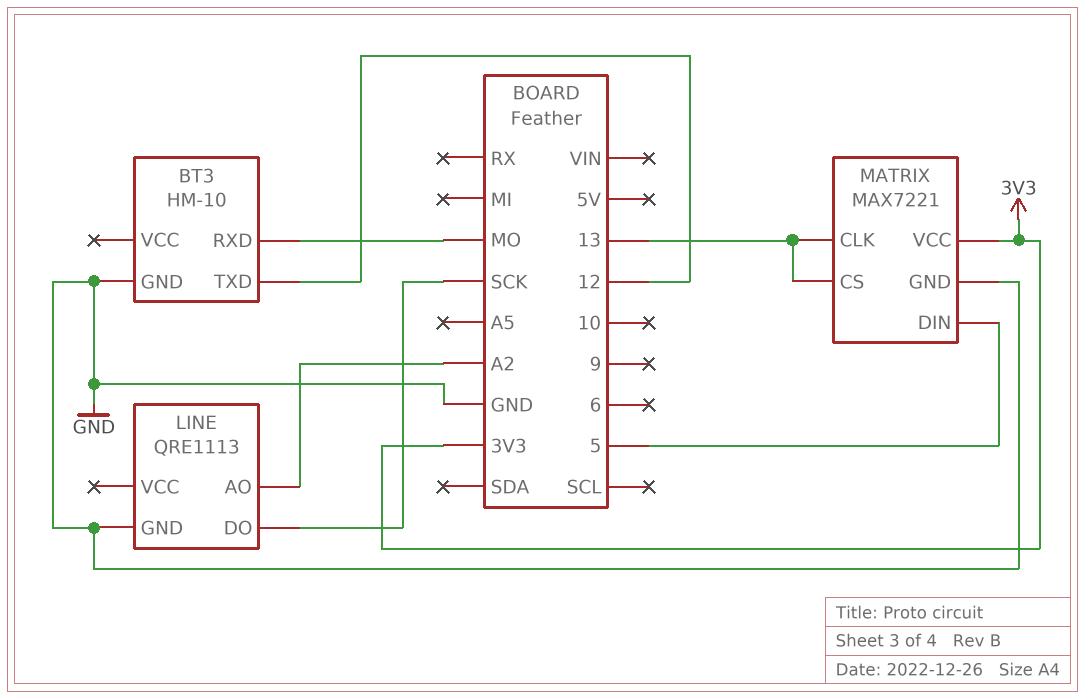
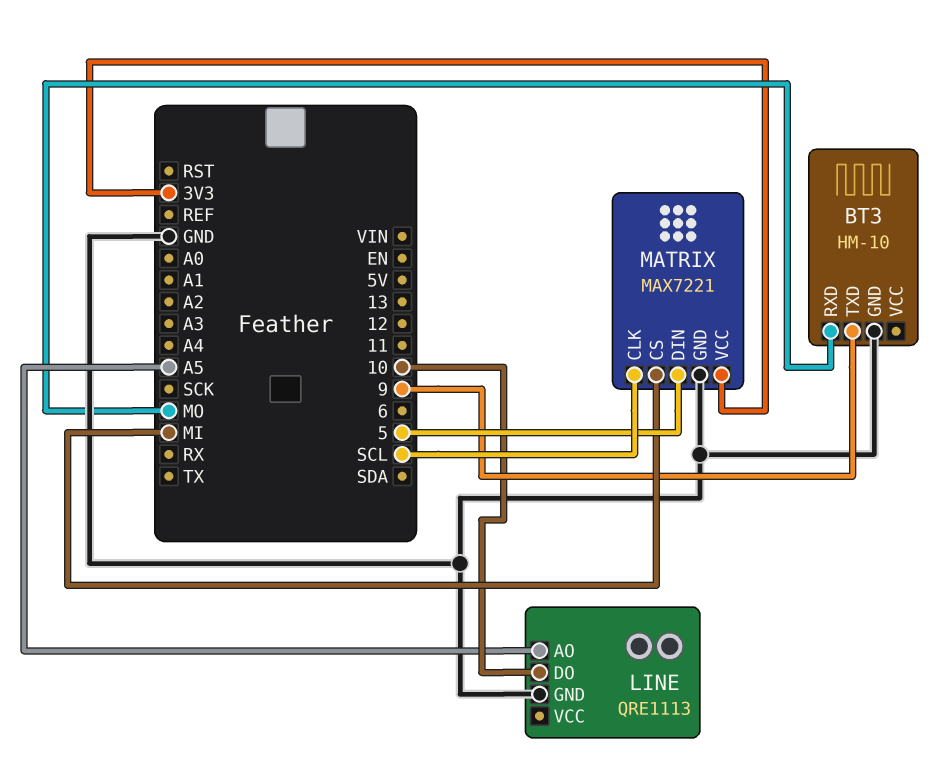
BT3 pin TXD: 12 -> 9
LINE pin AO: A2 -> A5
LINE pin DO: SCK -> 10
MATRIX pin CLK: 13 -> SCL
MATRIX pin CS: 13 -> MI

